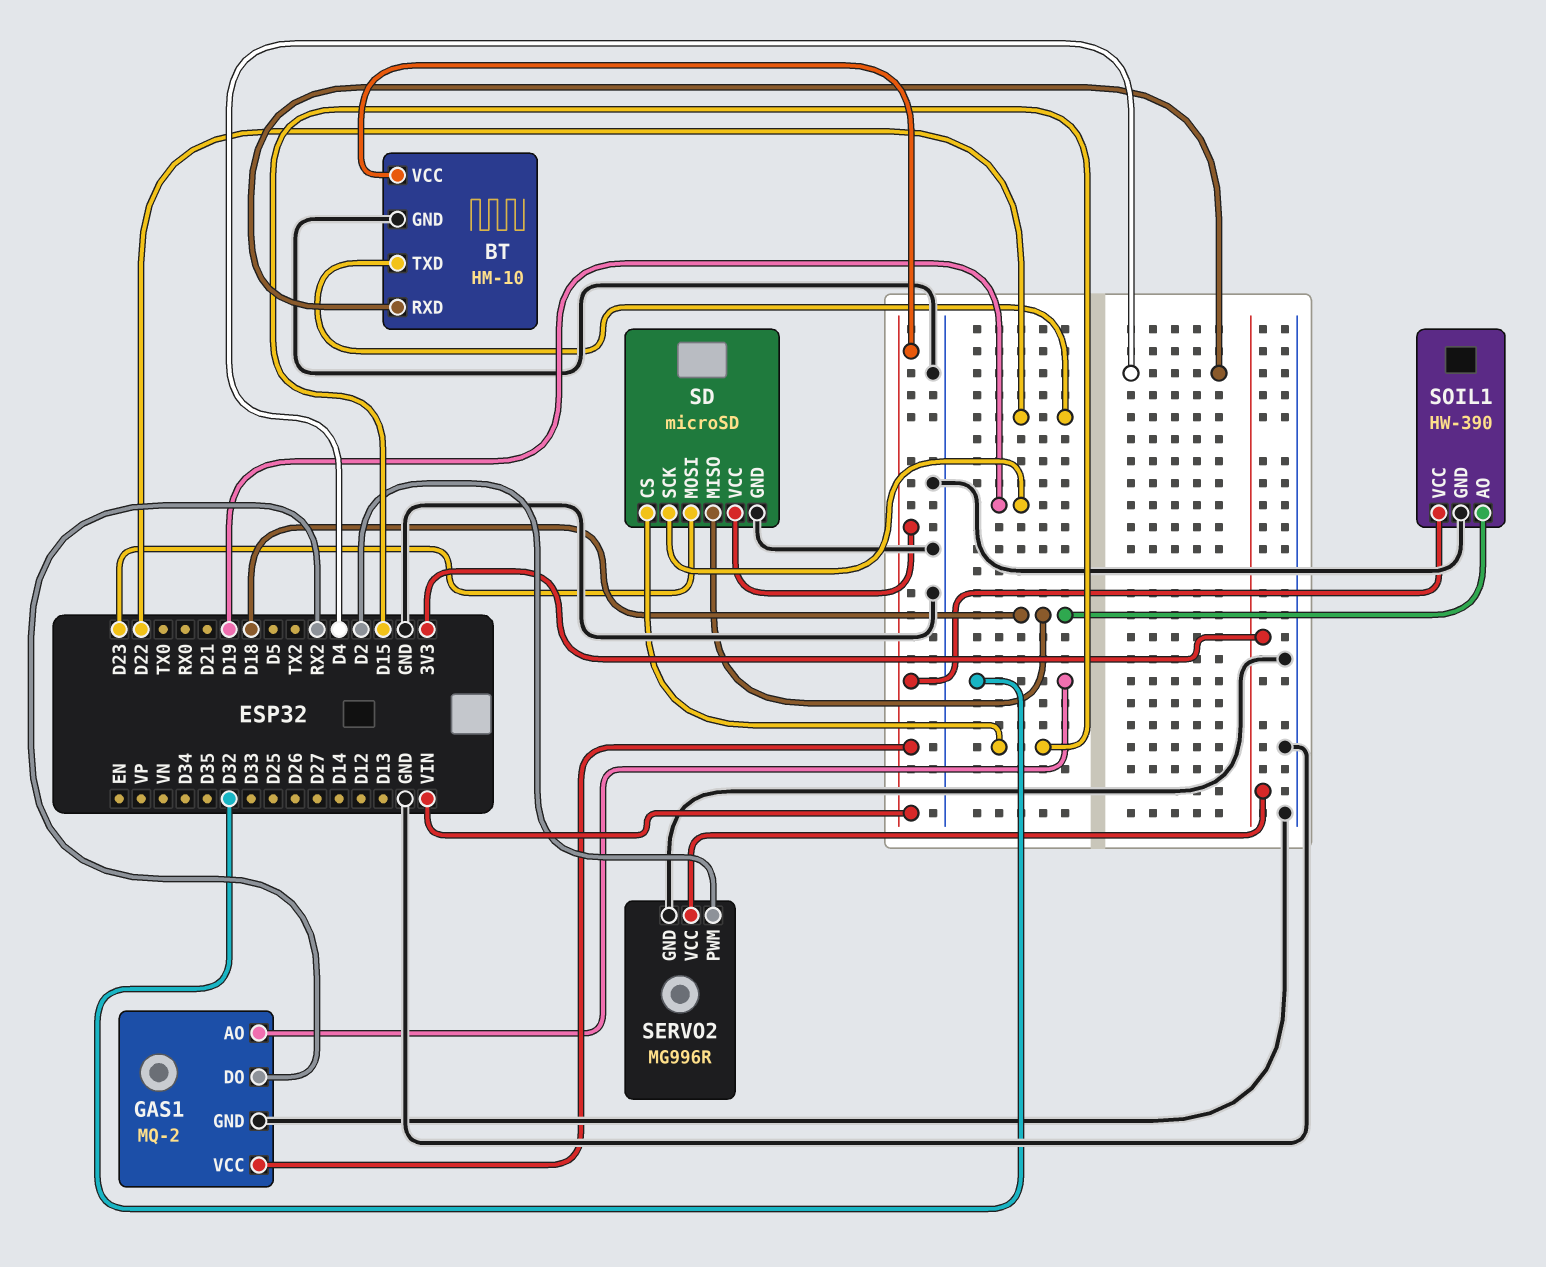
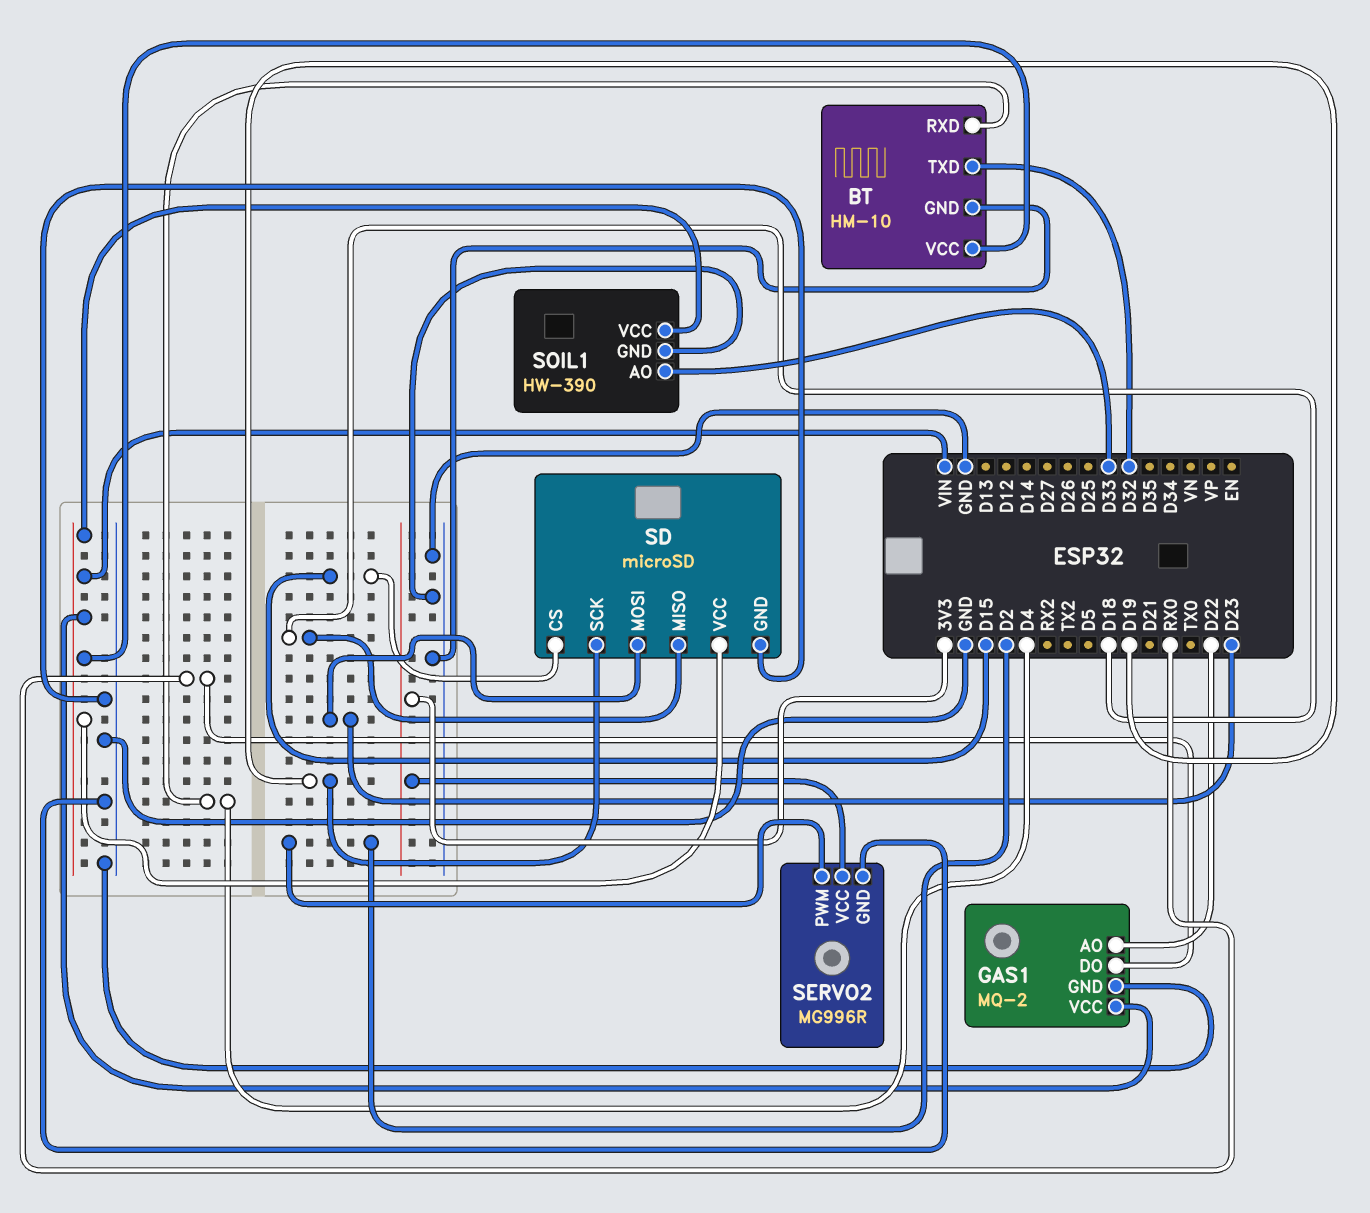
BT pin TXD: D22 -> D32
GAS1 pin AO: D32 -> D22
GAS1 pin DO: RX2 -> RX0
SOIL1 pin AO: D18 -> D33

